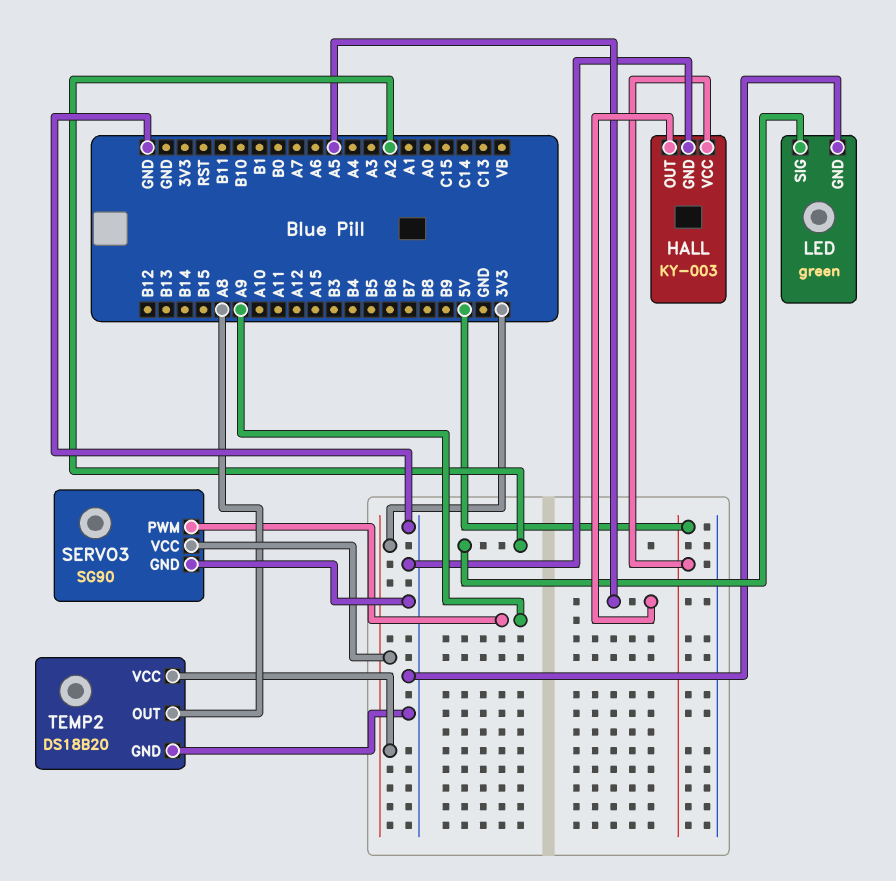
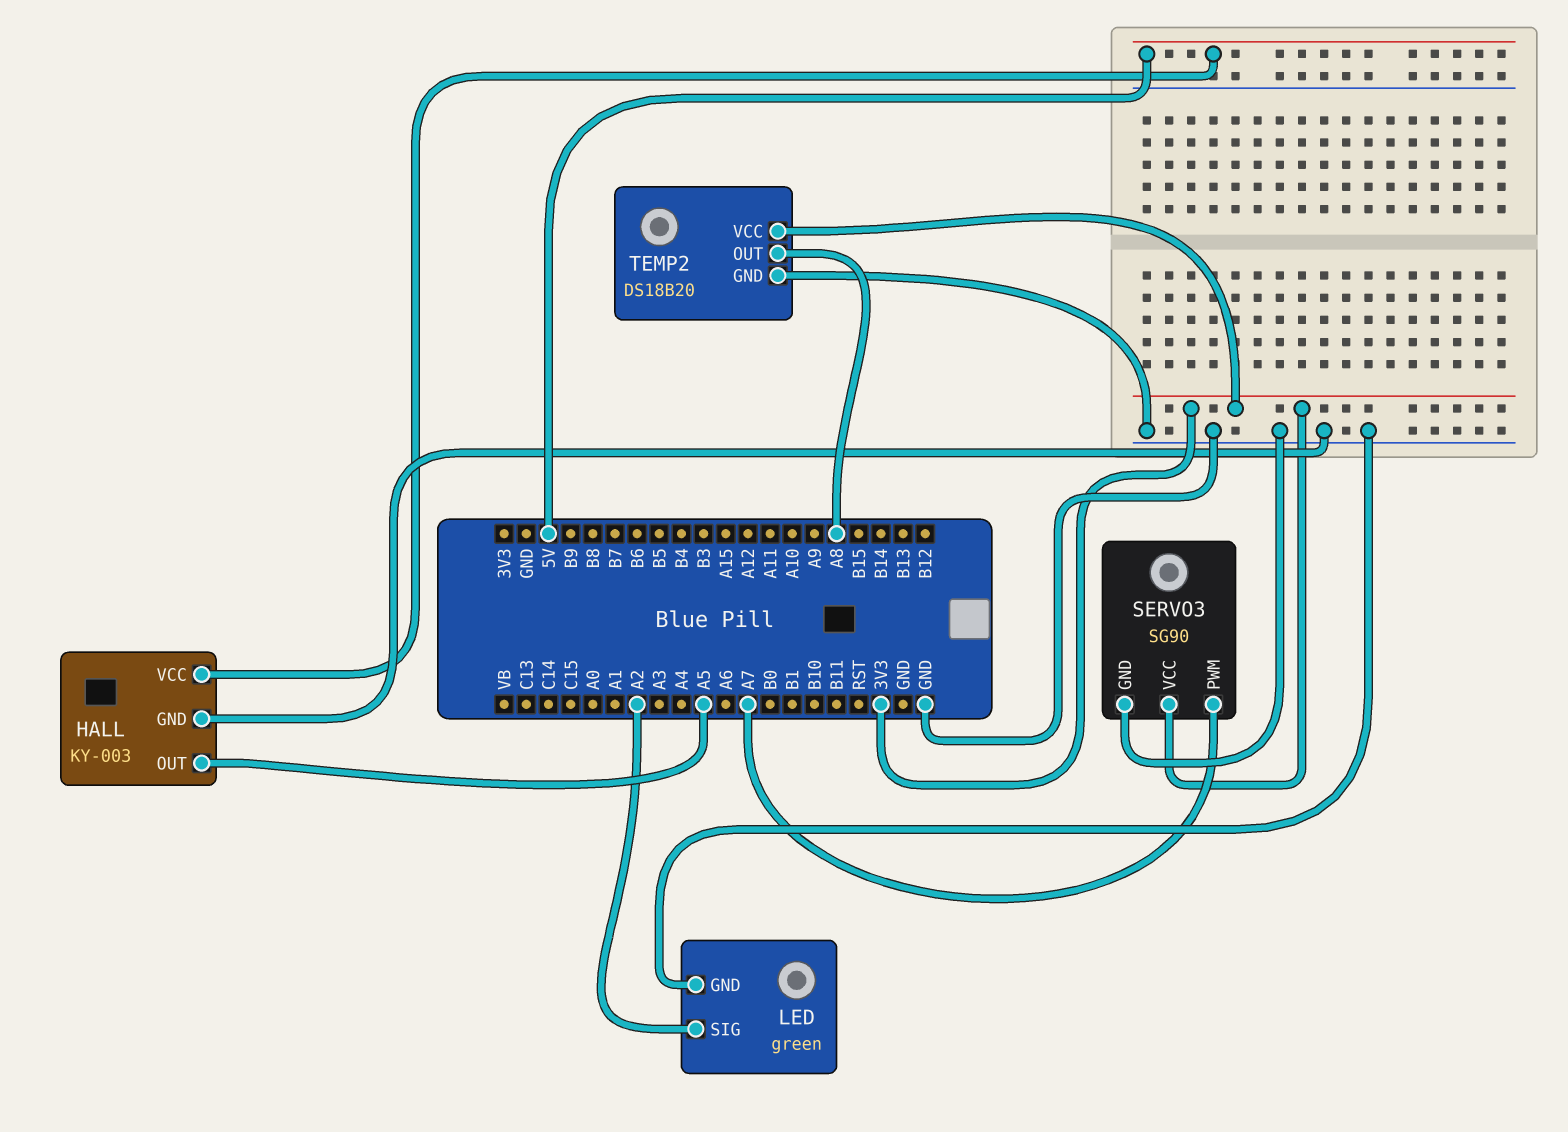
SERVO3 pin PWM: A9 -> A7

